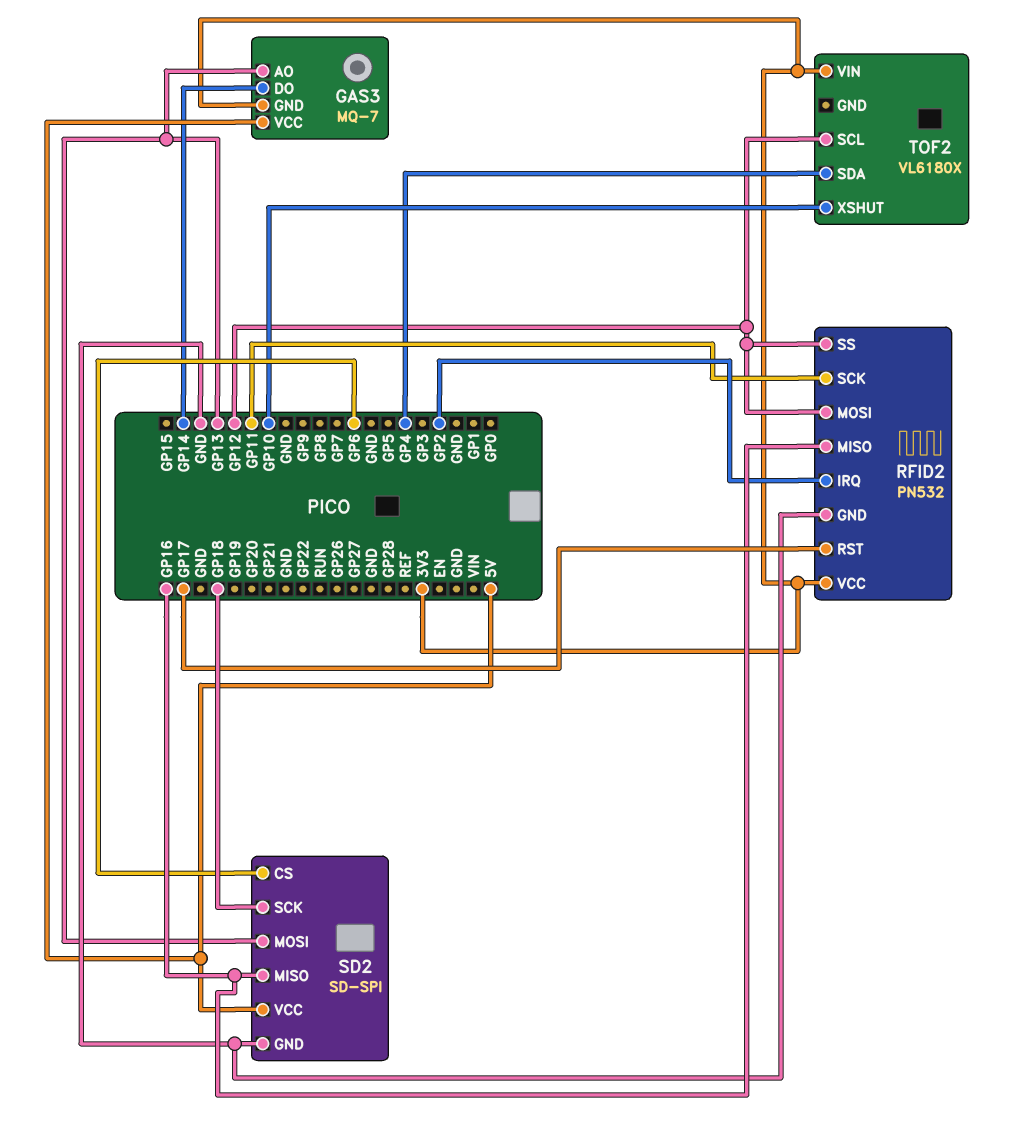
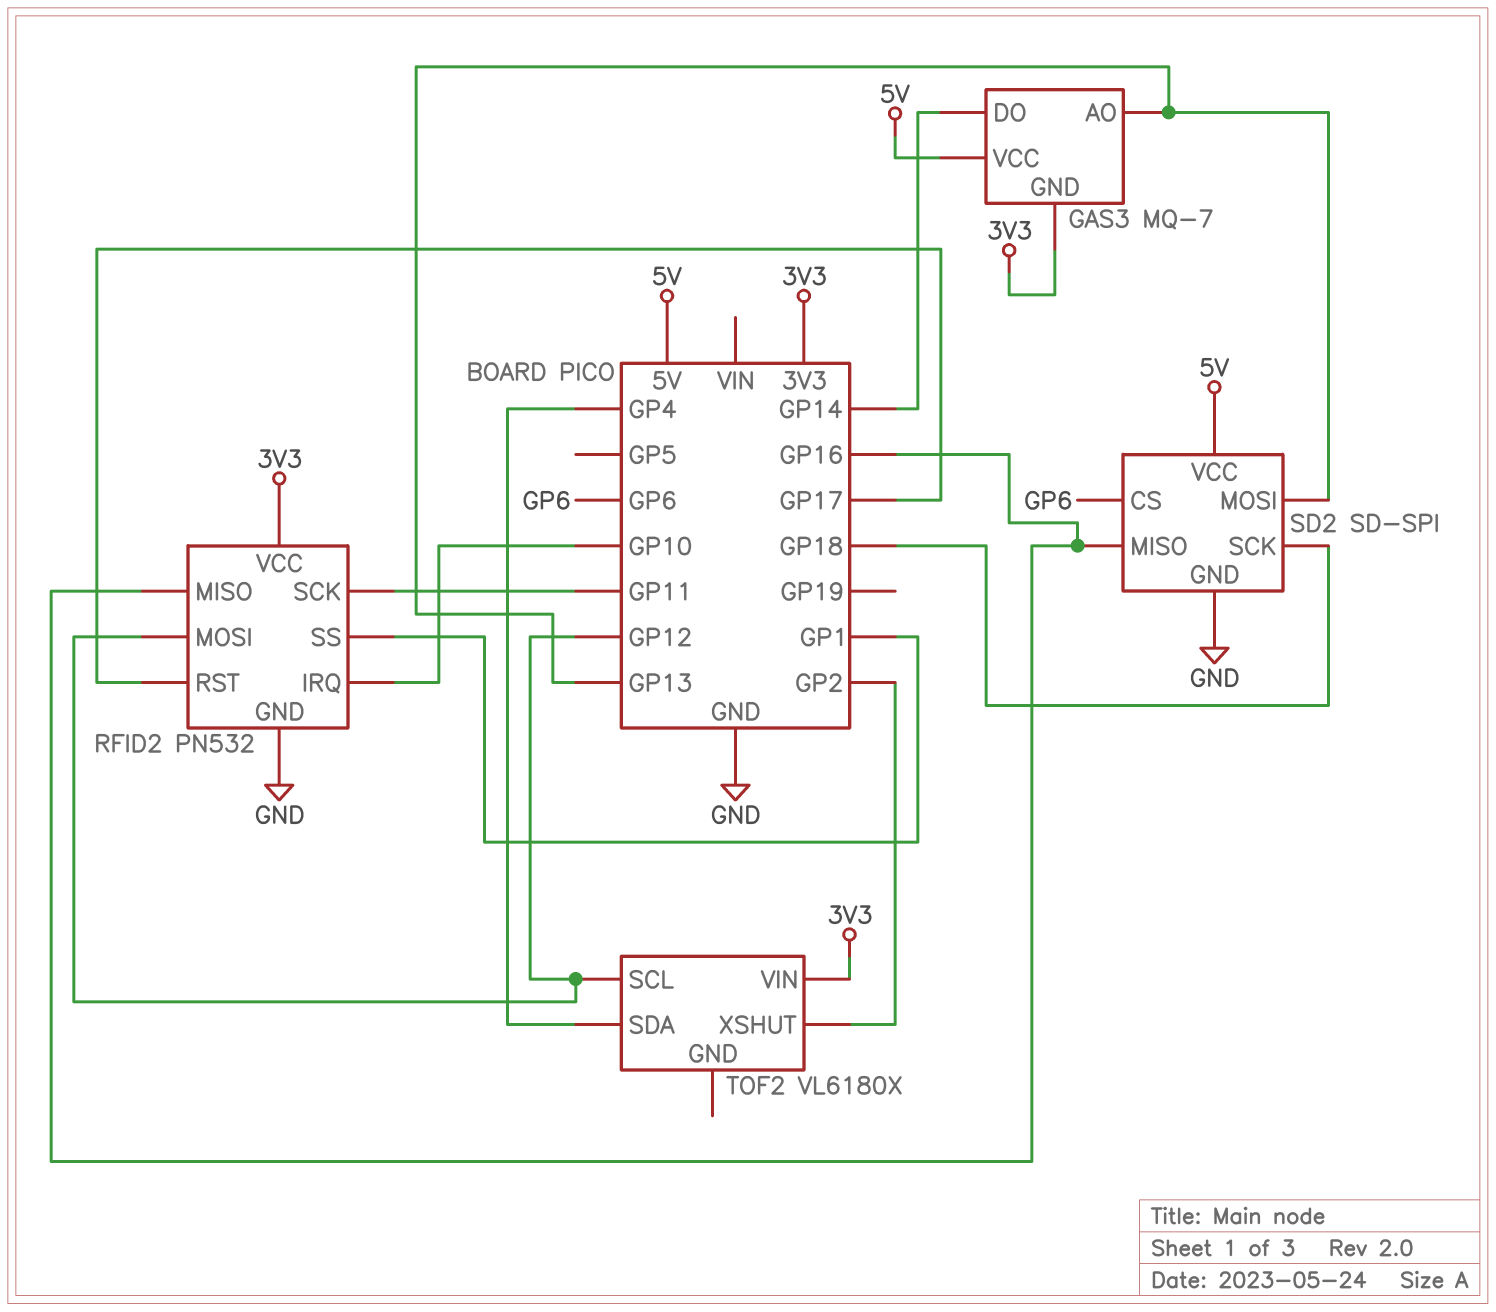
RFID2 pin IRQ: GP2 -> GP10
RFID2 pin SS: GP12 -> GP1
TOF2 pin XSHUT: GP10 -> GP2

